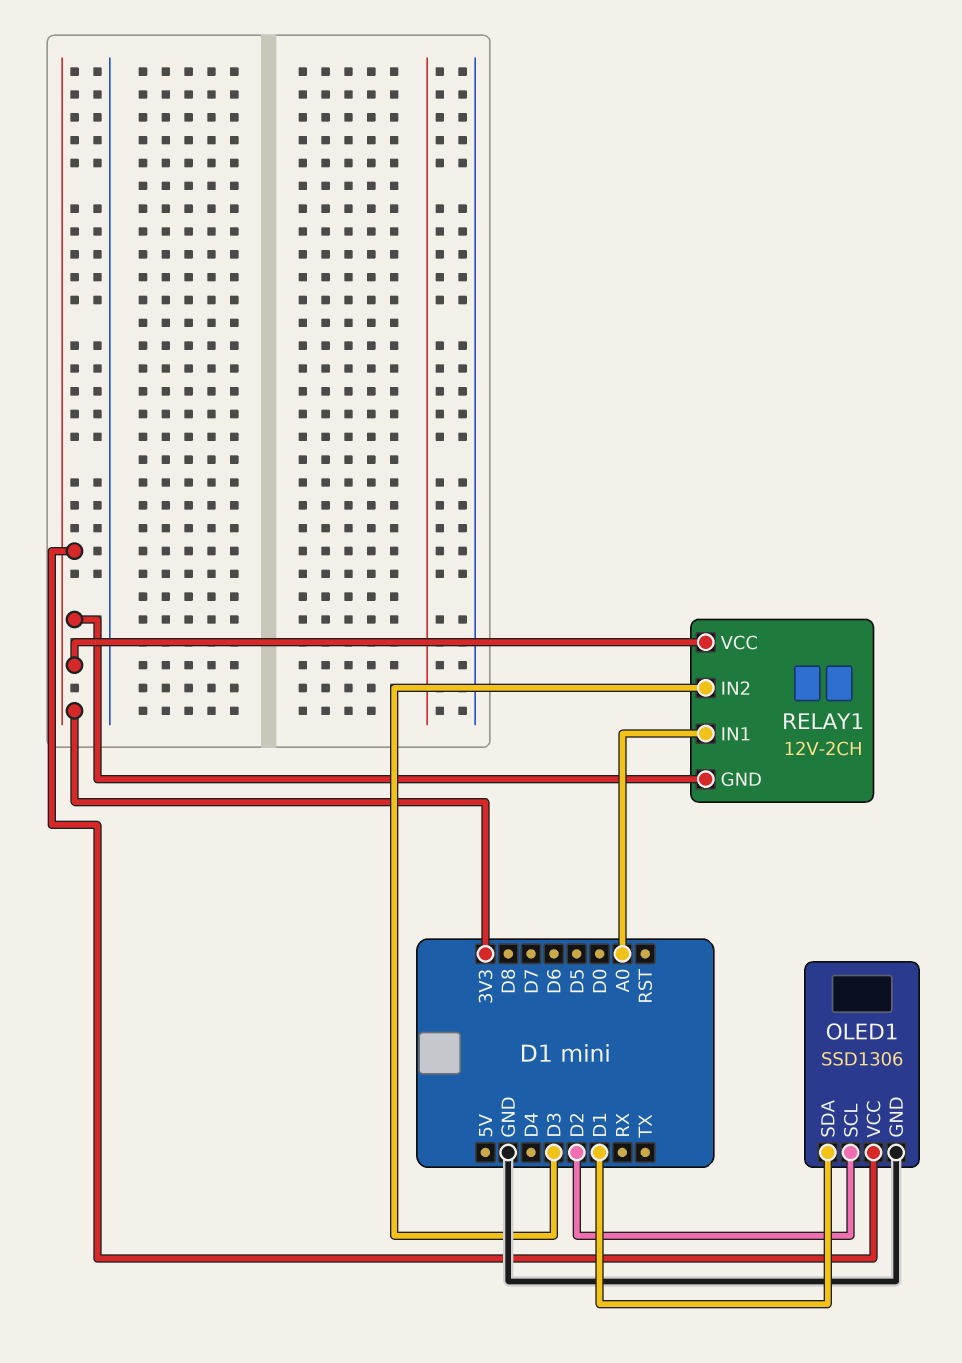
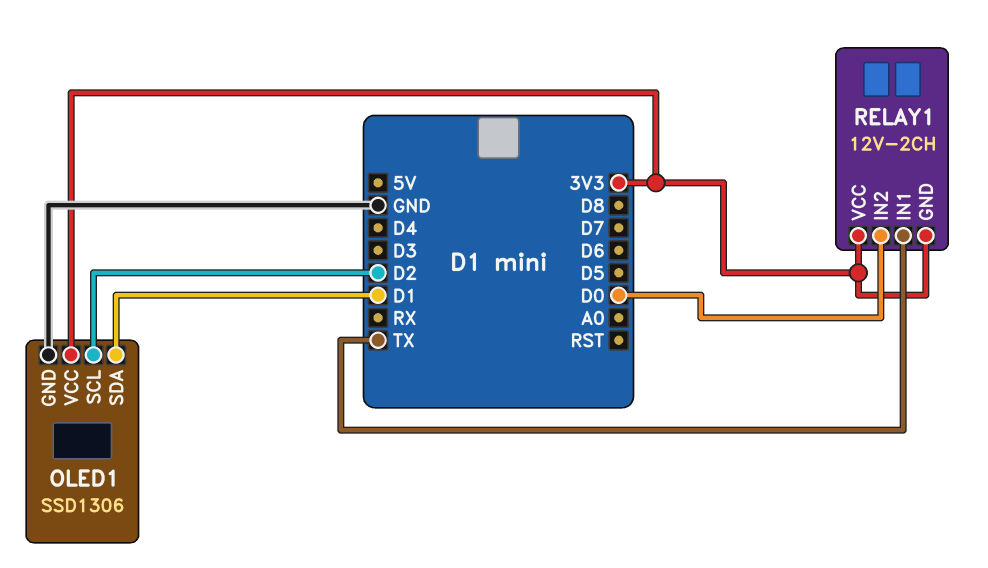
RELAY1 pin IN1: A0 -> TX
RELAY1 pin IN2: D3 -> D0

